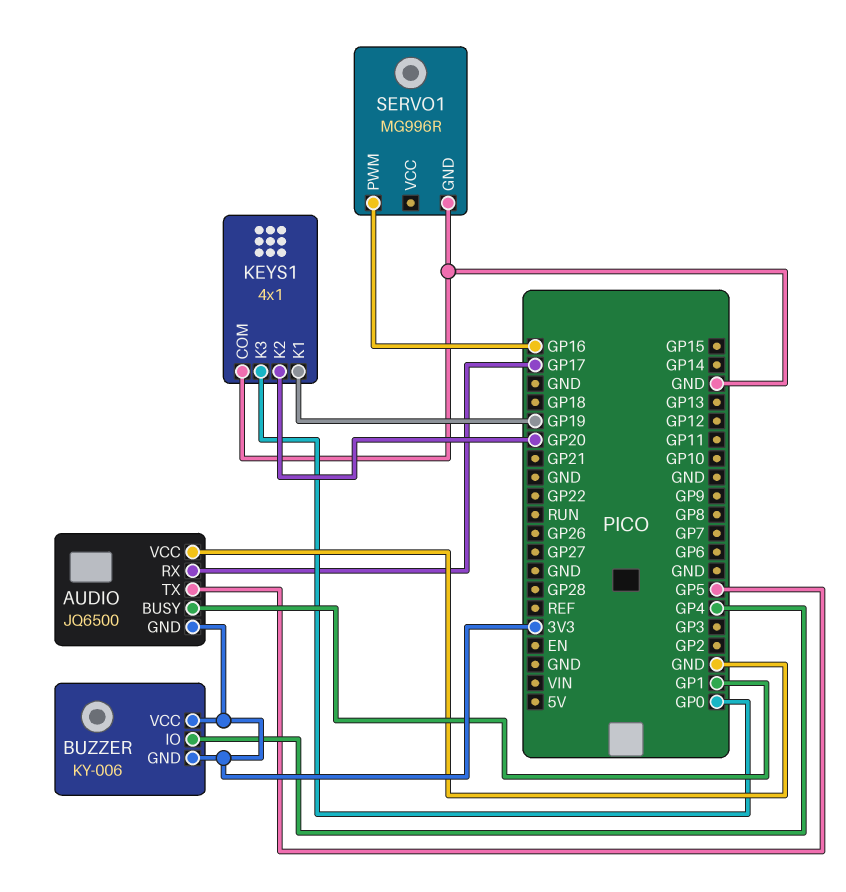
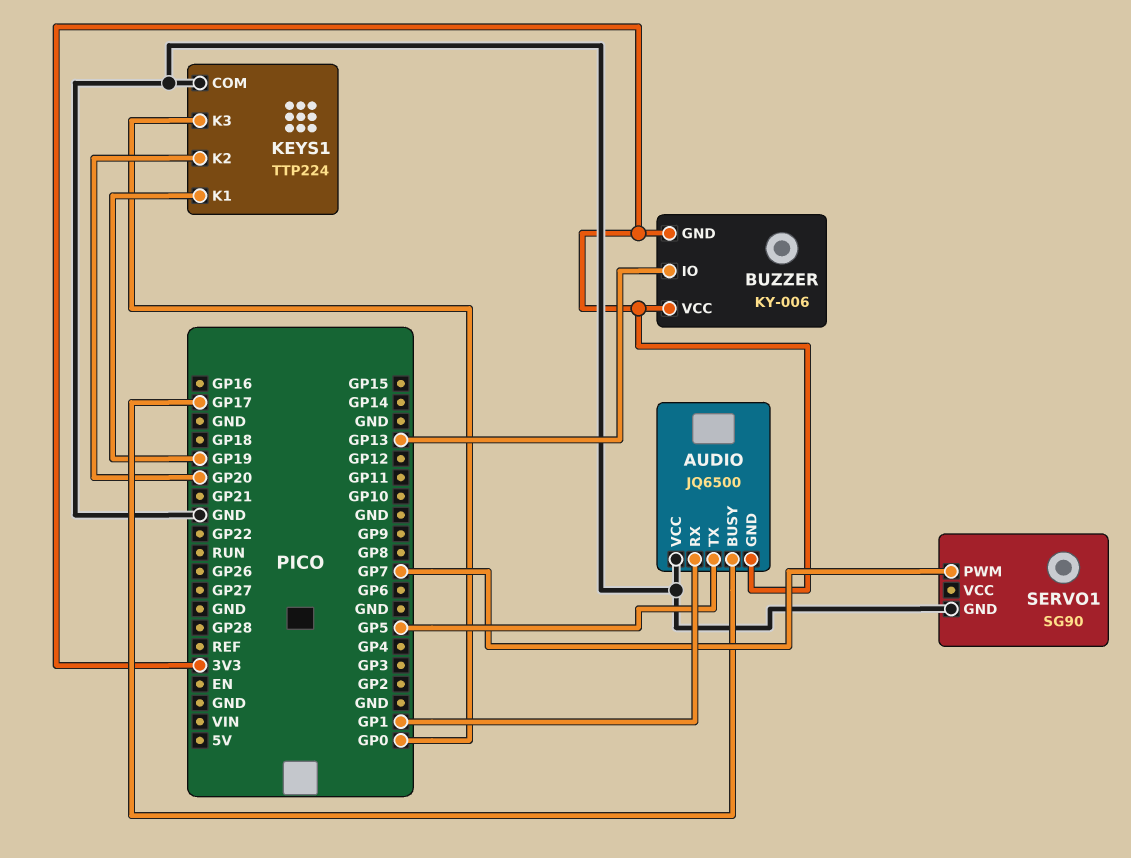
AUDIO pin BUSY: GP1 -> GP17
AUDIO pin RX: GP17 -> GP1
BUZZER pin IO: GP4 -> GP13
KEYS1: 4x1 -> TTP224
SERVO1: MG996R -> SG90
SERVO1 pin PWM: GP16 -> GP7

